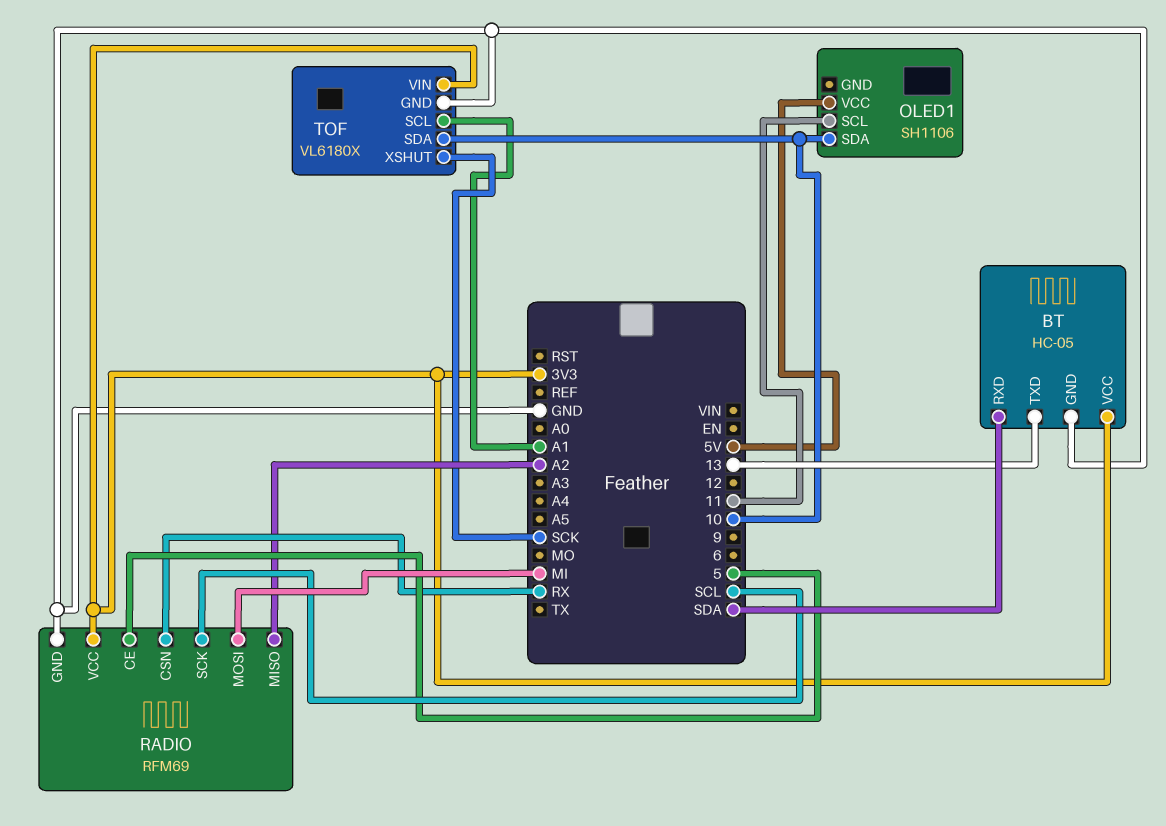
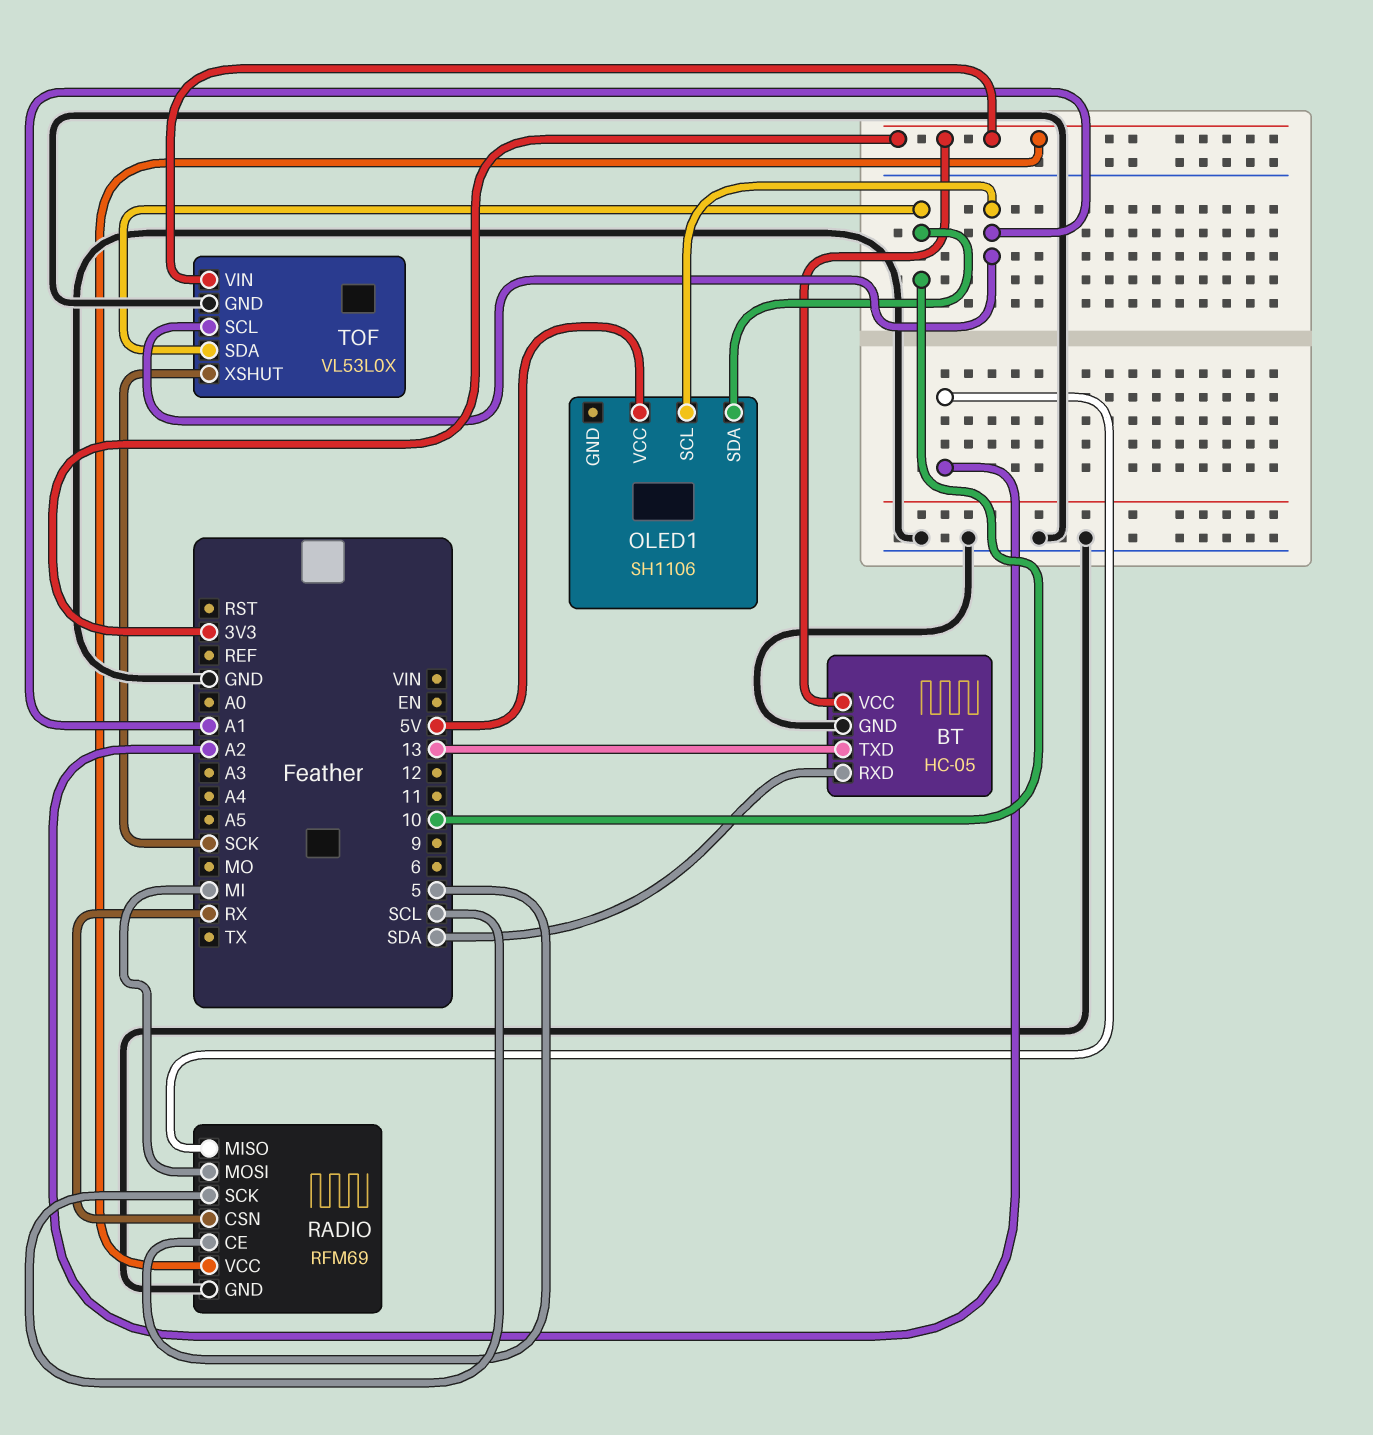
OLED1 pin SCL: 11 -> A1
TOF: VL6180X -> VL53L0X

